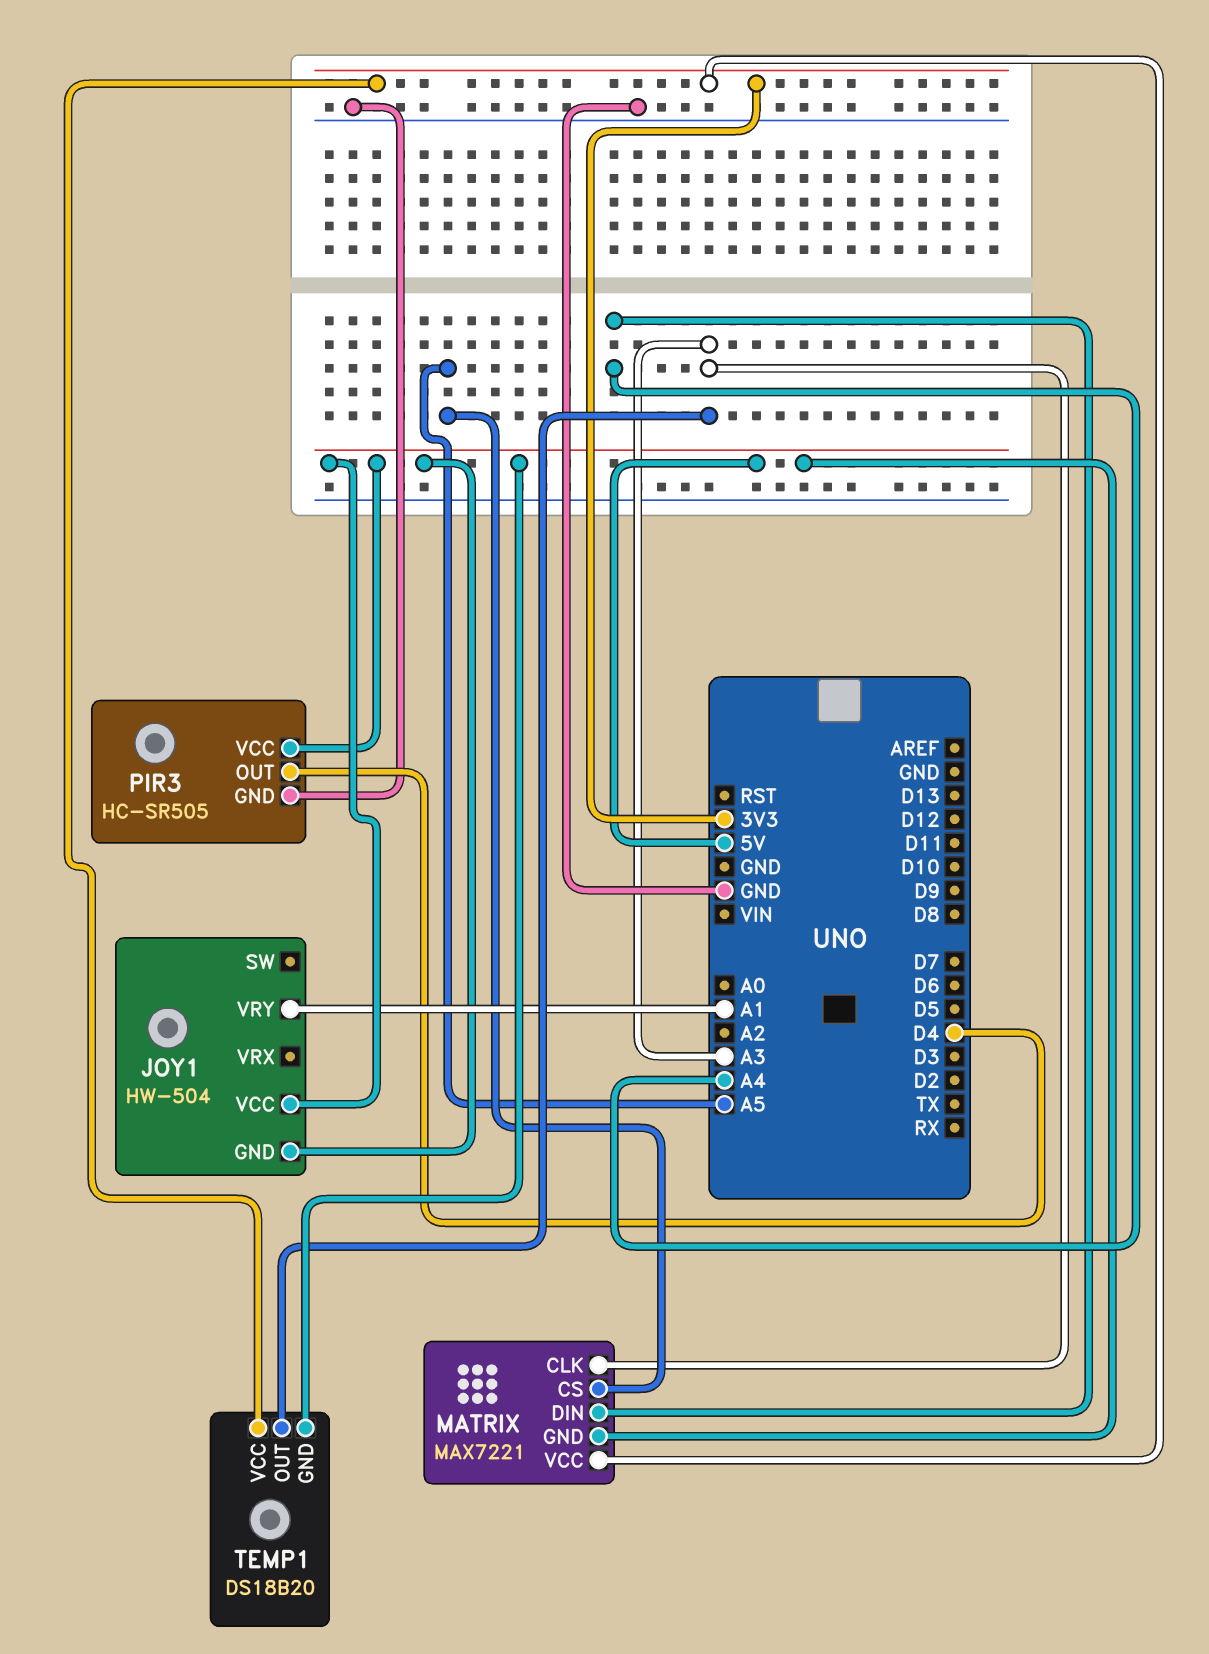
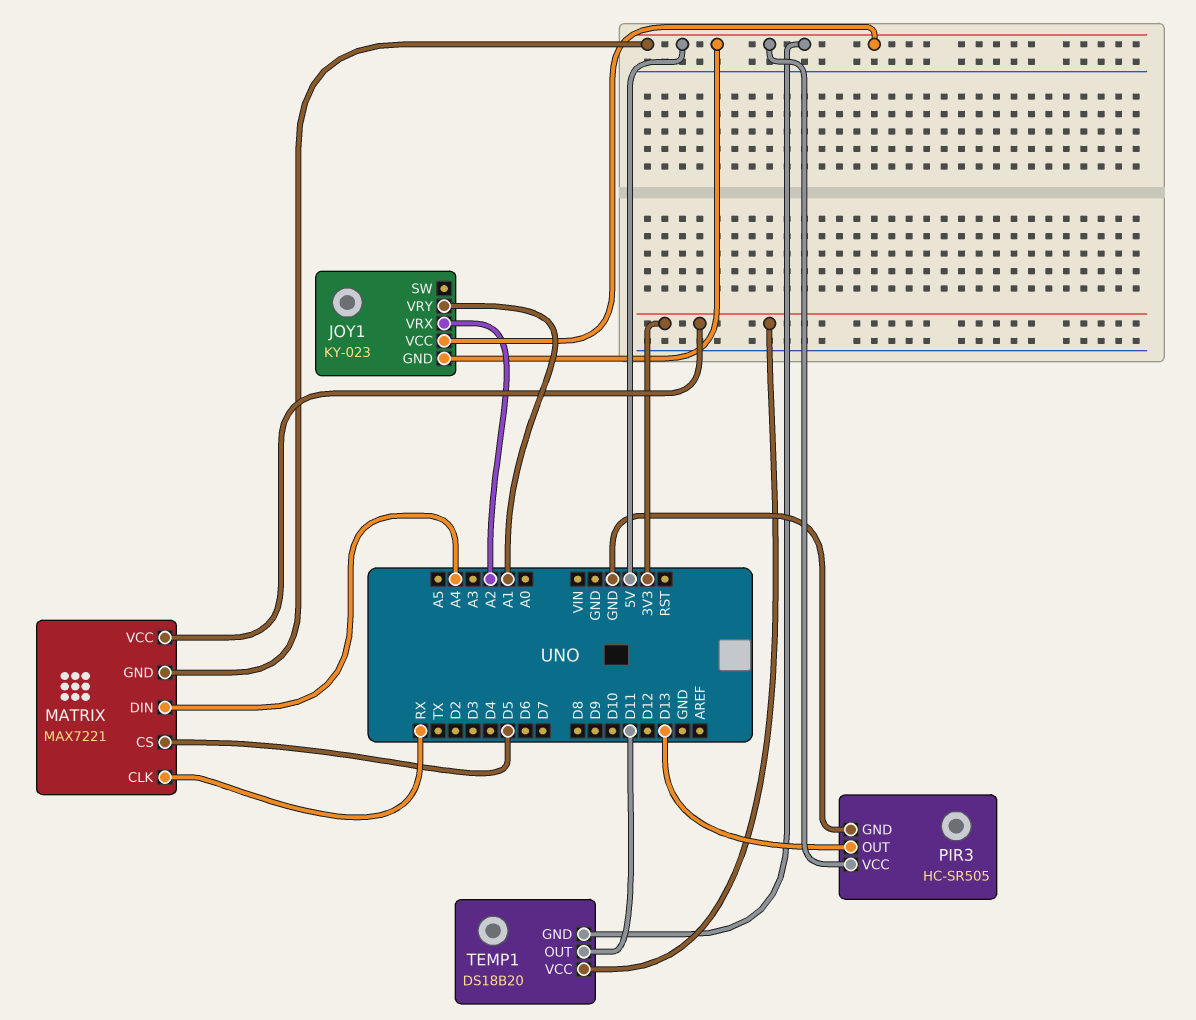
JOY1: HW-504 -> KY-023
JOY1 pin VRX: none -> A2
MATRIX pin CLK: A3 -> RX
MATRIX pin CS: A5 -> D5
PIR3 pin OUT: D4 -> D13
TEMP1 pin OUT: A3 -> D11

